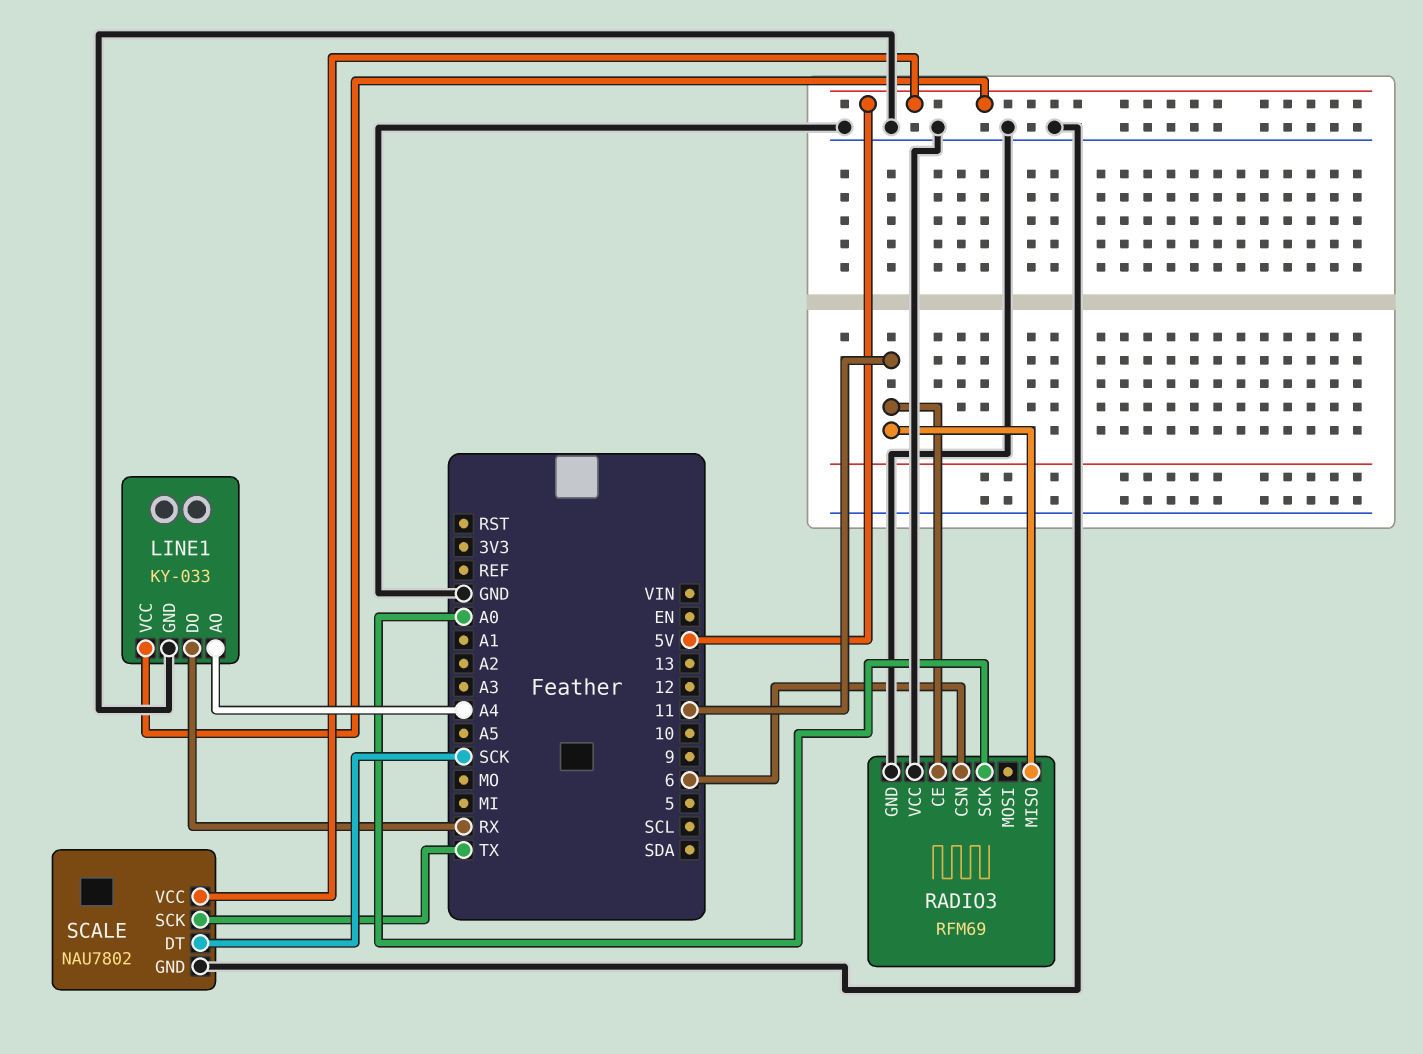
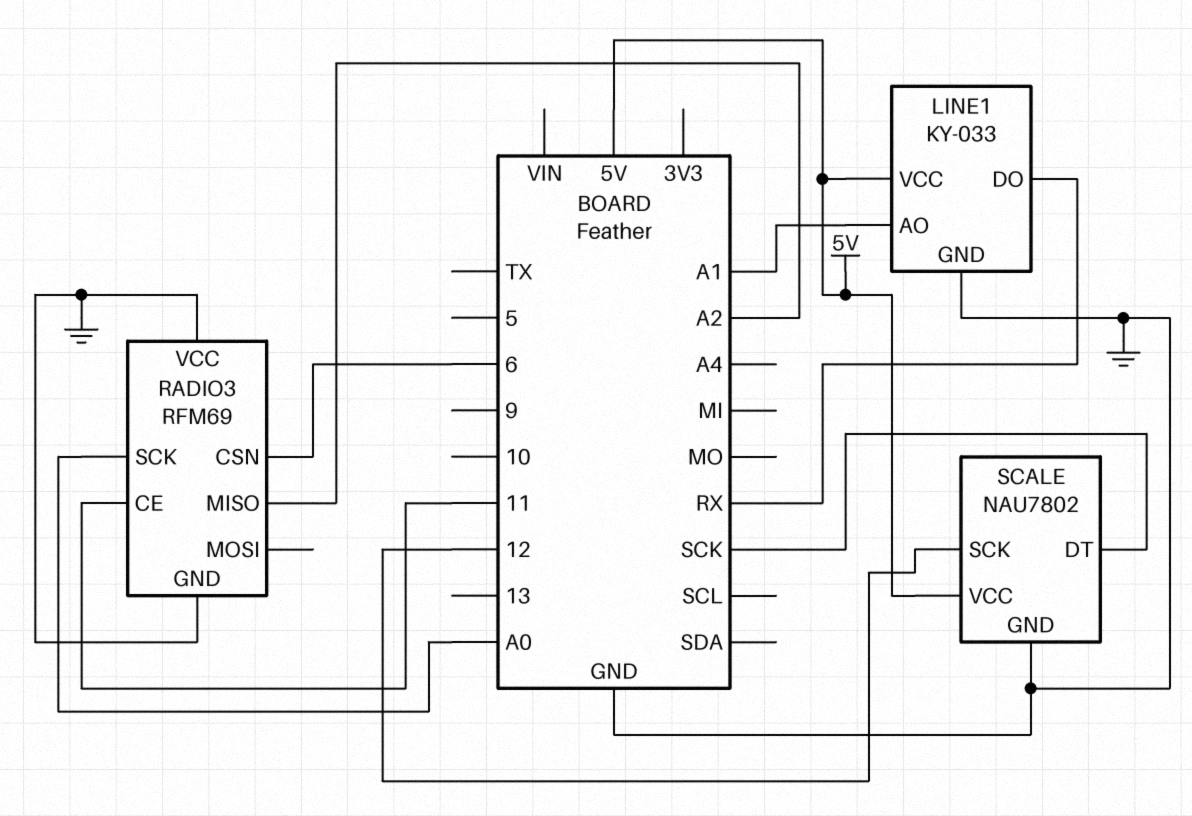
LINE1 pin AO: A4 -> A1
RADIO3 pin MISO: 11 -> A2
SCALE pin SCK: TX -> 12

